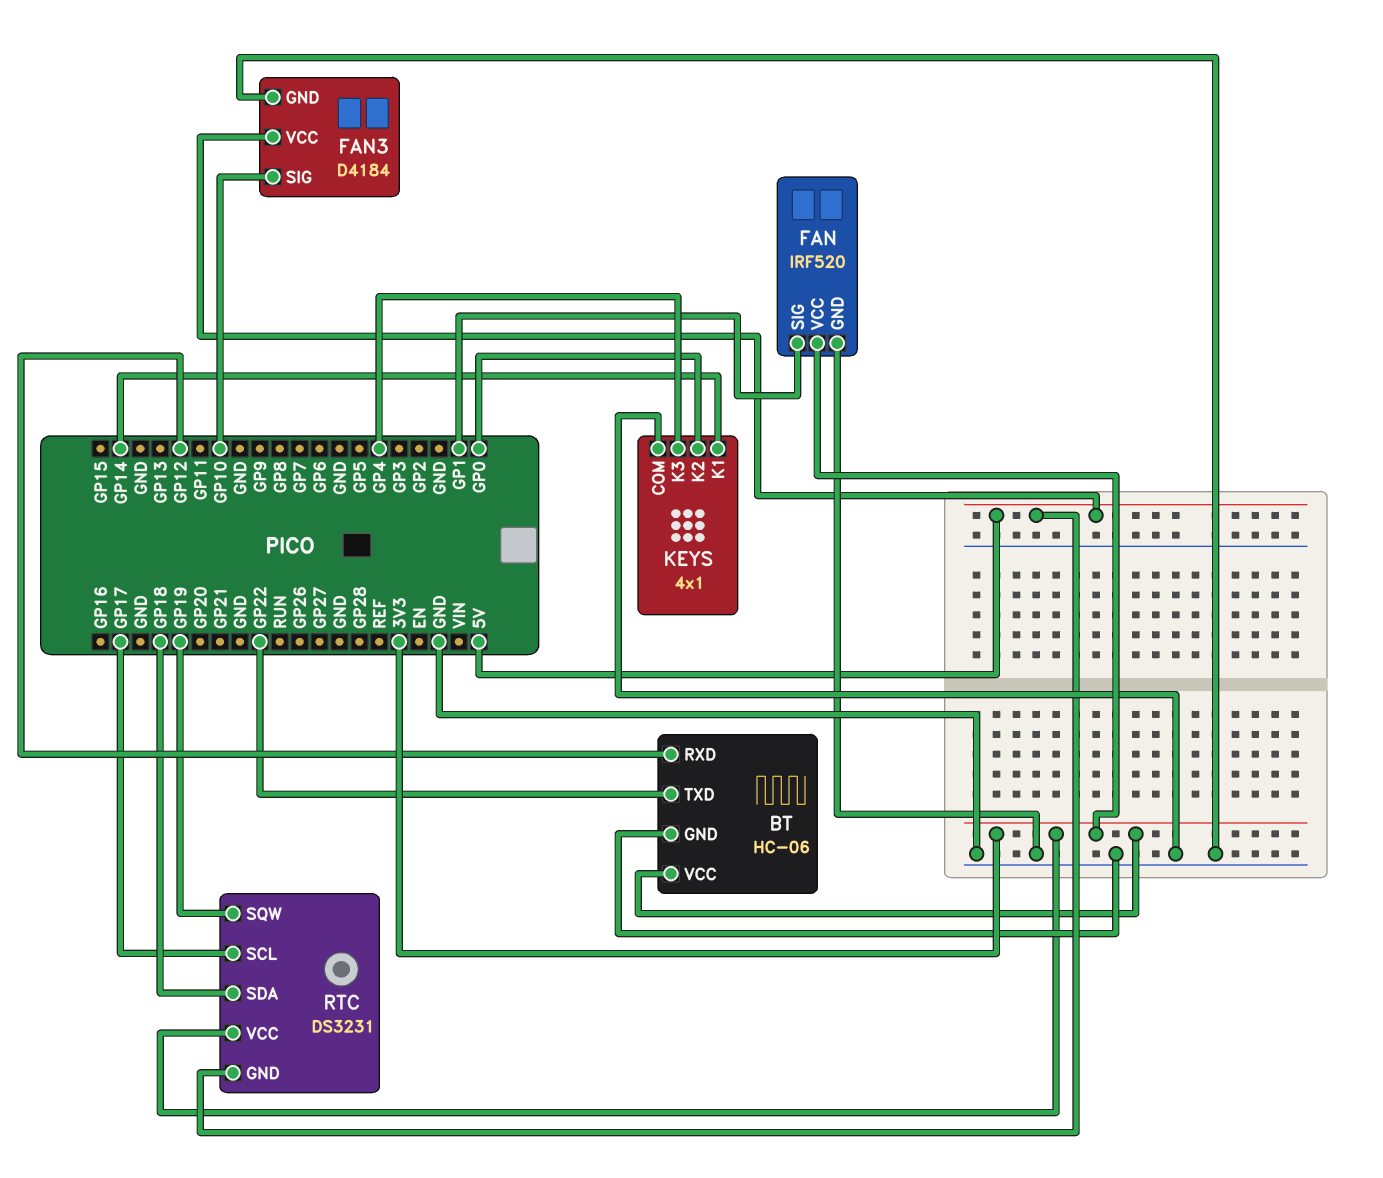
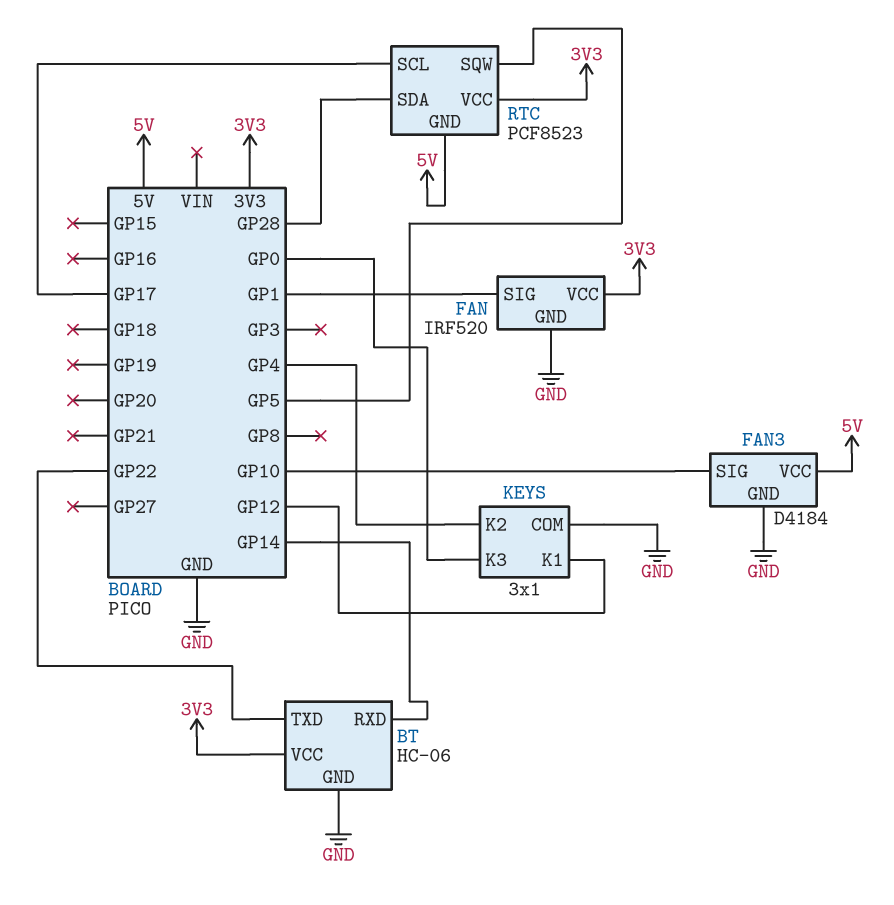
BT pin RXD: GP12 -> GP14
KEYS: 4x1 -> 3x1
KEYS pin K1: GP14 -> GP12
KEYS pin K2: GP0 -> GP4
KEYS pin K3: GP4 -> GP0
RTC: DS3231 -> PCF8523
RTC pin SDA: GP18 -> GP28
RTC pin SQW: GP19 -> GP5

